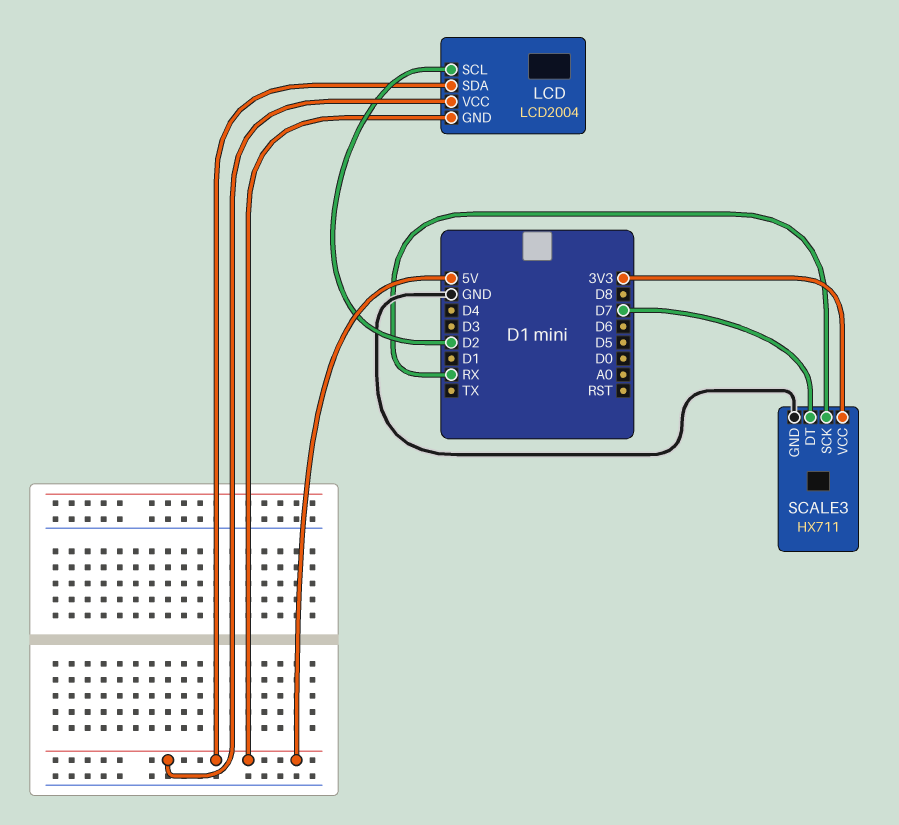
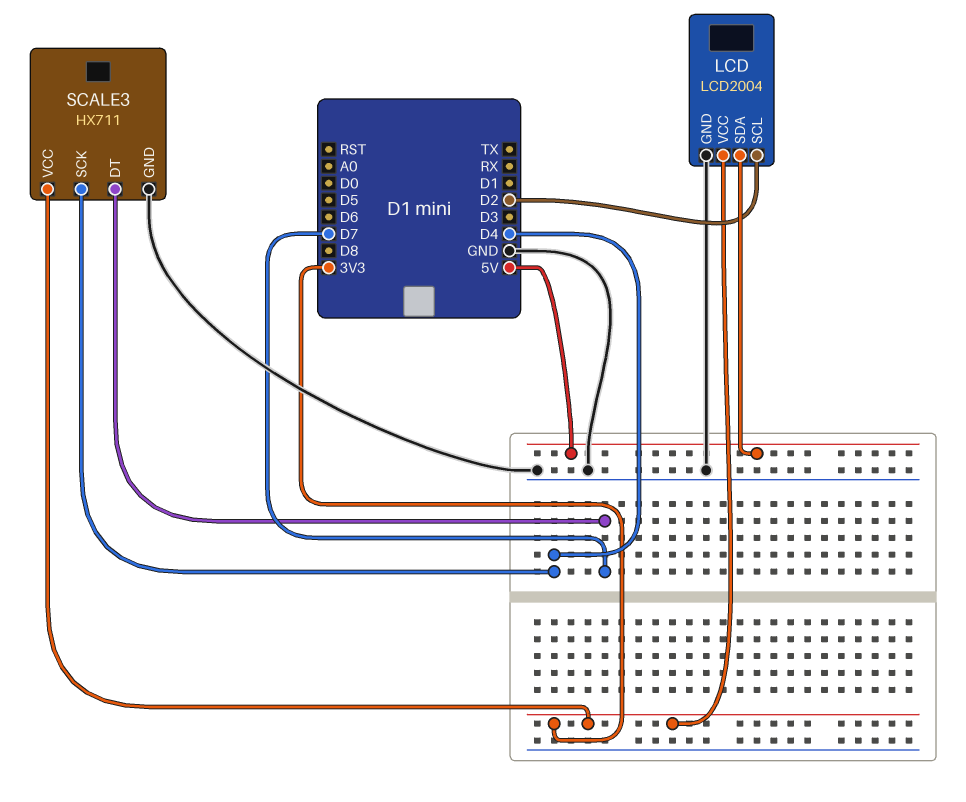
LCD pin GND: 5V -> GND
LCD pin VCC: 5V -> 3V3
SCALE3 pin SCK: RX -> D4

